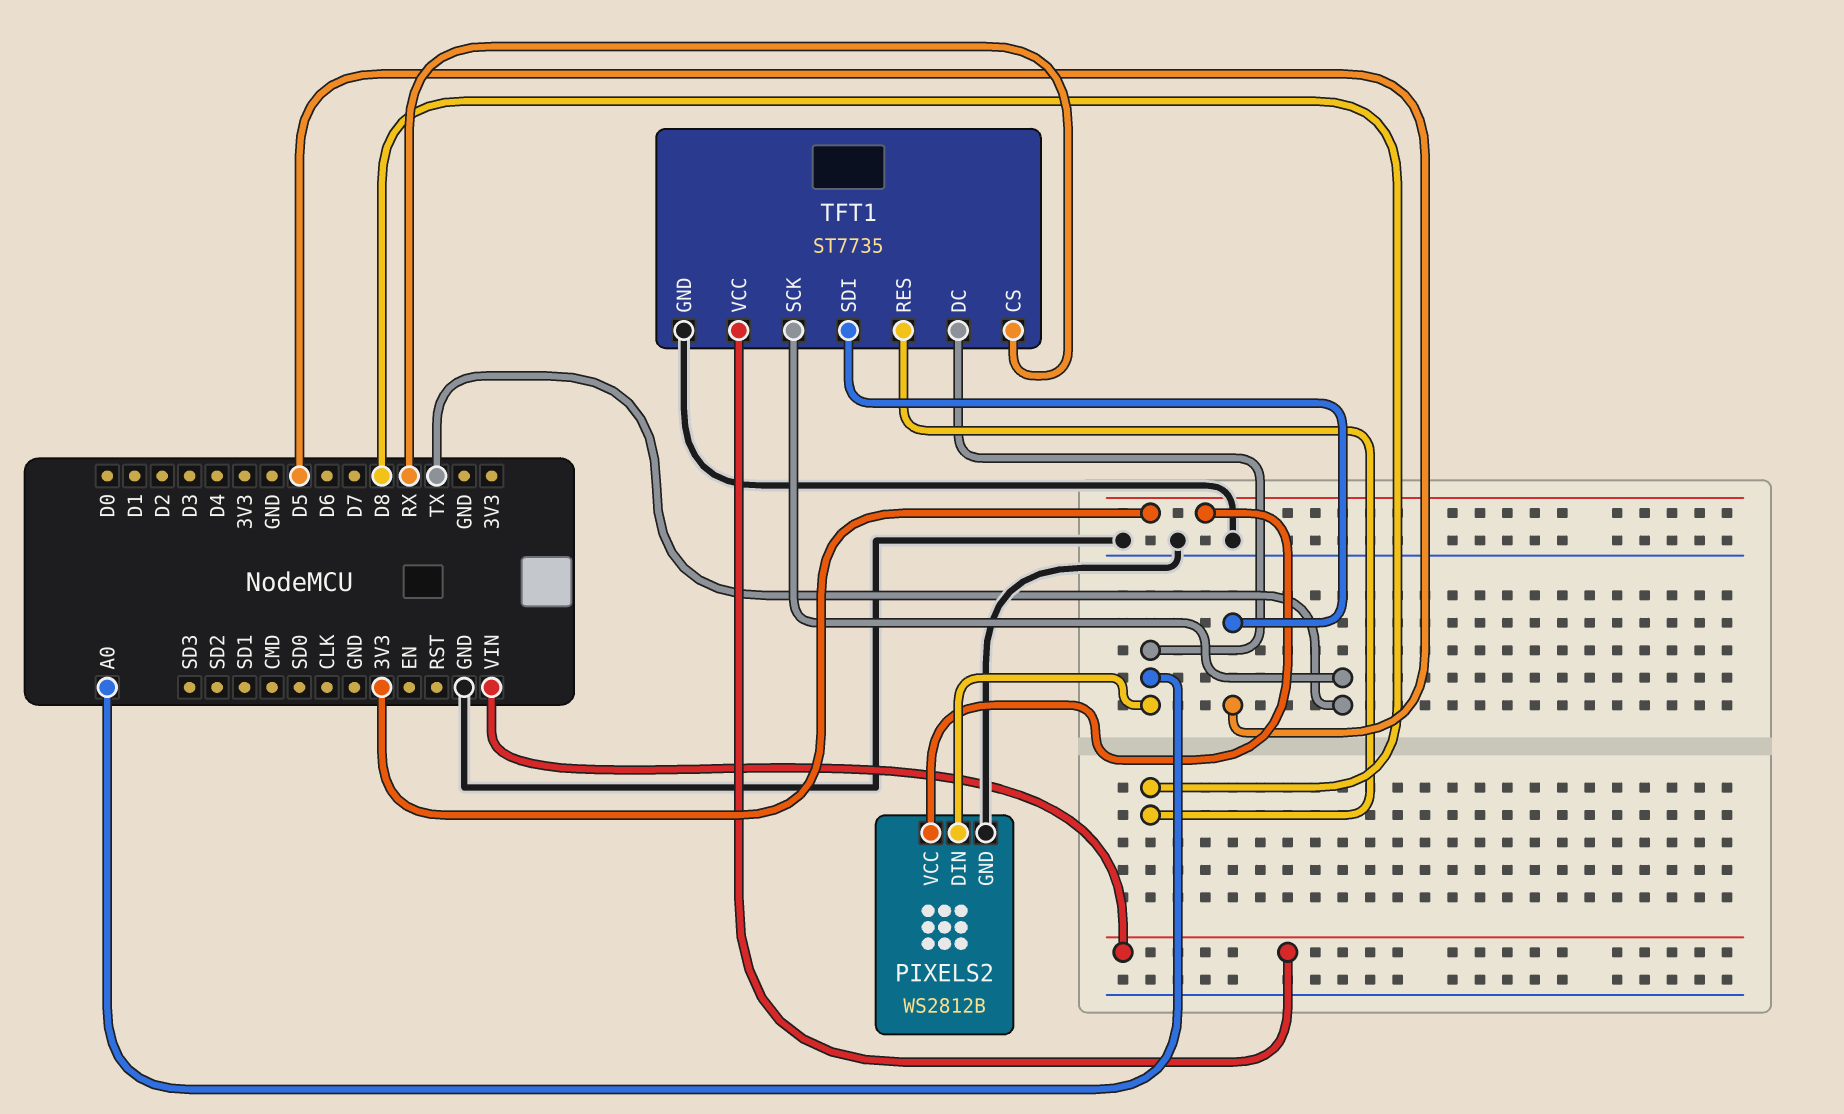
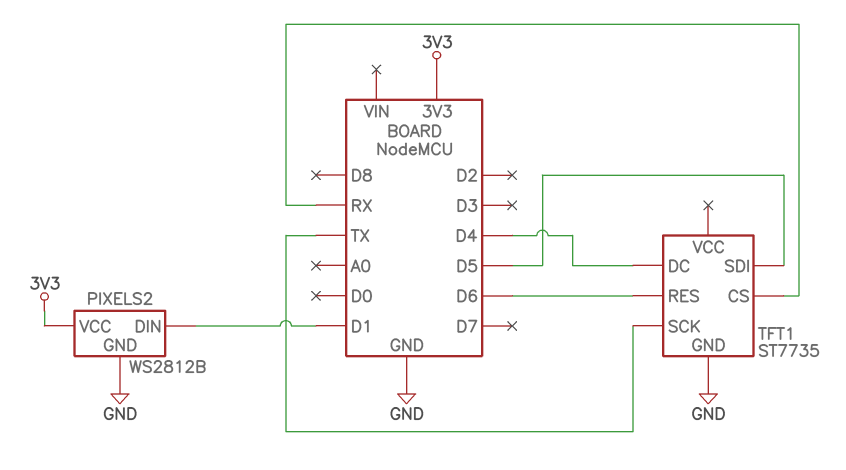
PIXELS2 pin DIN: A0 -> D1
TFT1 pin DC: A0 -> D4
TFT1 pin RES: D8 -> D6
TFT1 pin VCC: VIN -> none

